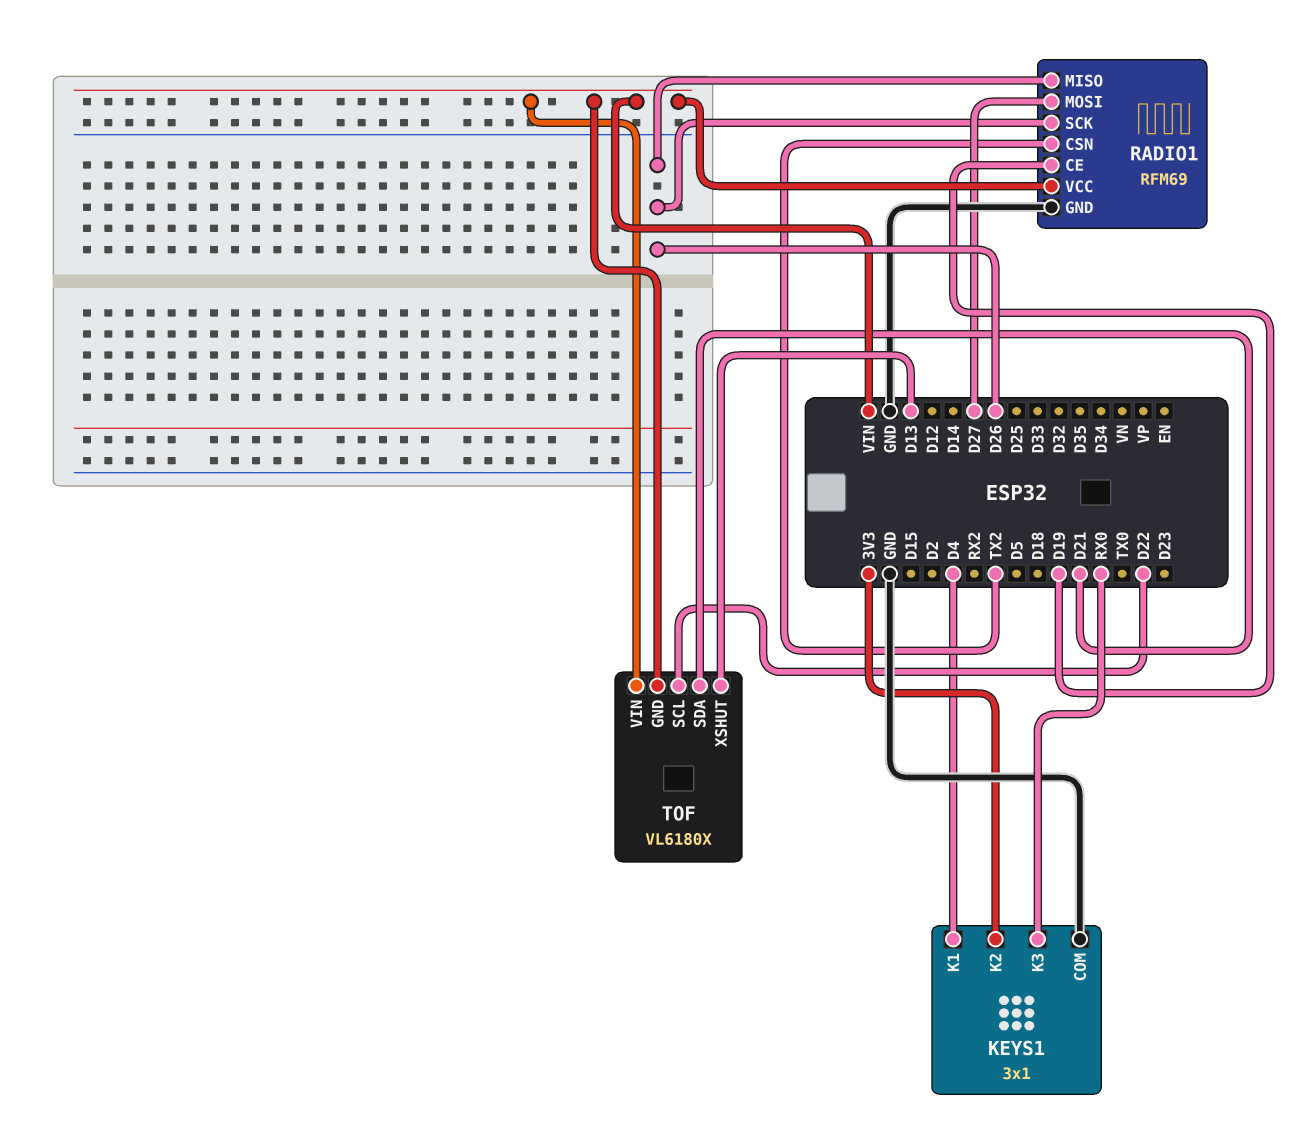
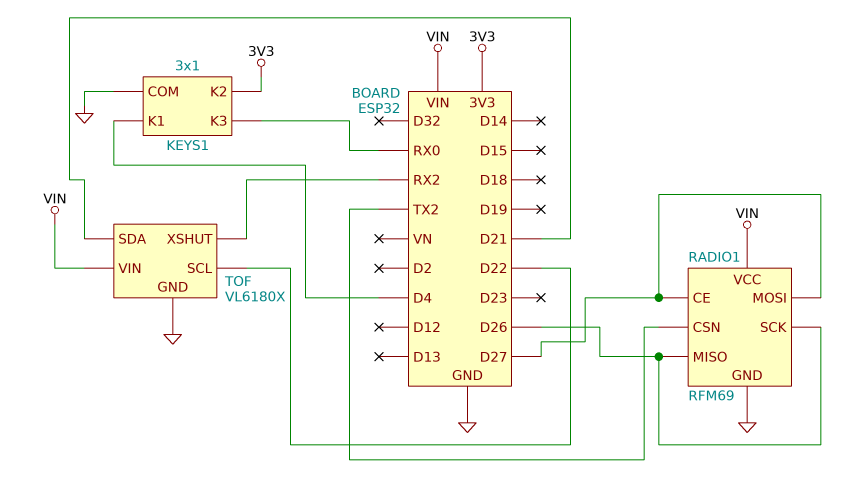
RADIO1 pin CE: D19 -> D27
TOF pin GND: VIN -> GND
TOF pin XSHUT: D13 -> RX2

